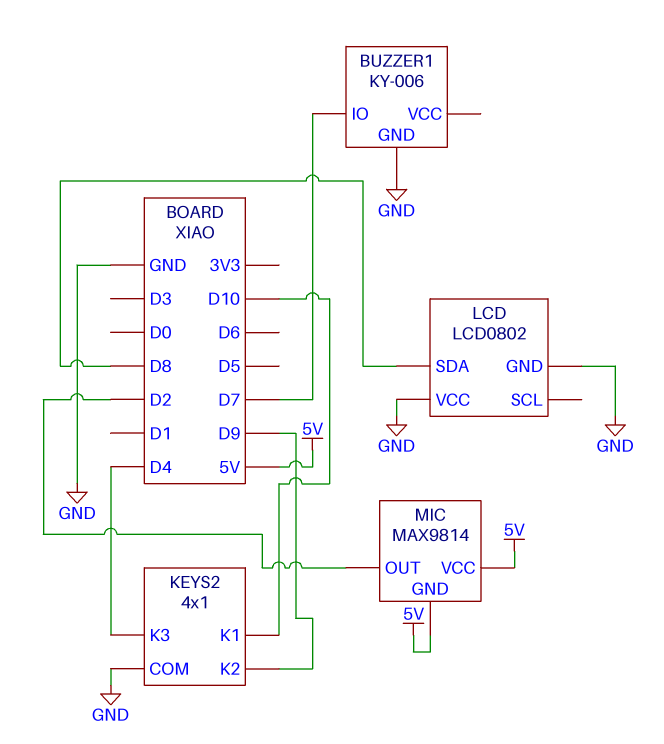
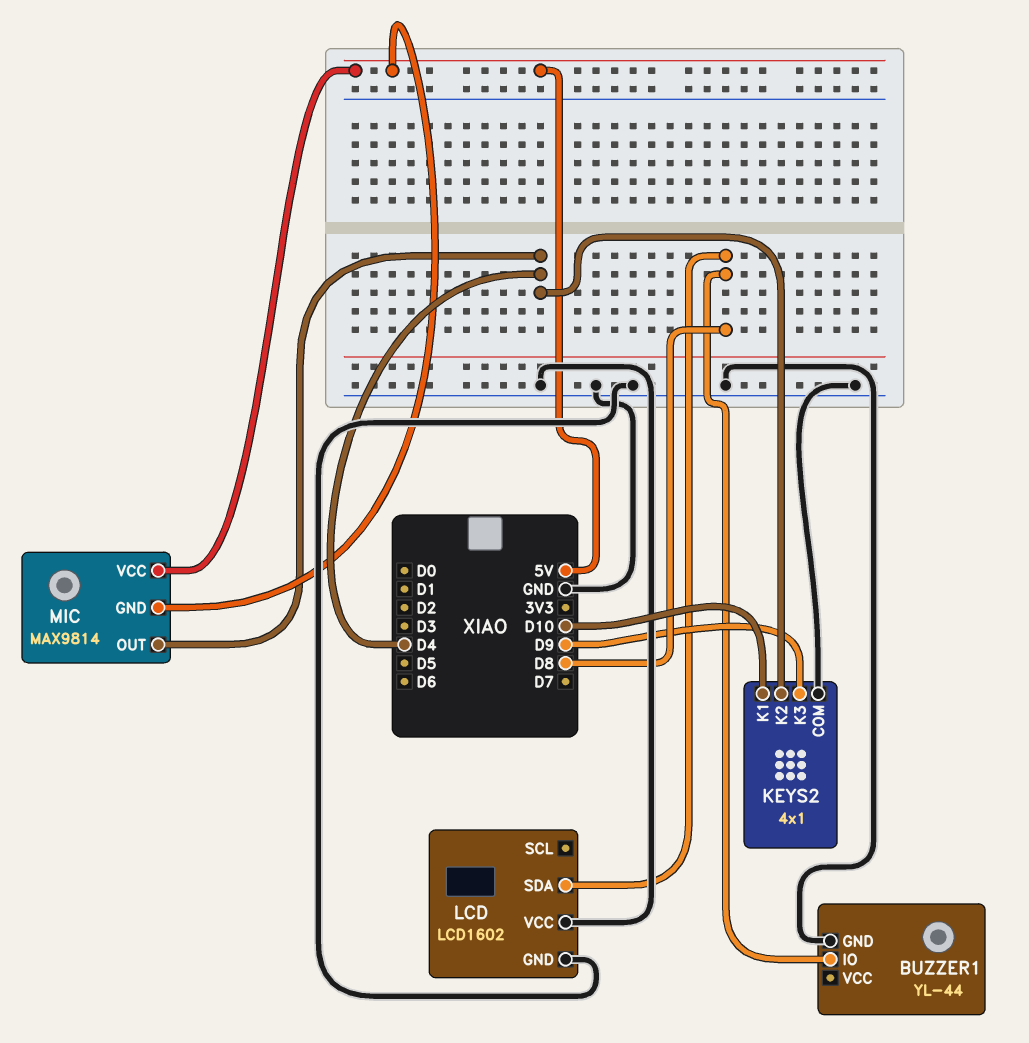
BUZZER1: KY-006 -> YL-44
BUZZER1 pin IO: D7 -> D8
KEYS2 pin K2: D9 -> D4
KEYS2 pin K3: D4 -> D9
LCD: LCD0802 -> LCD1602
MIC pin OUT: D2 -> D4

